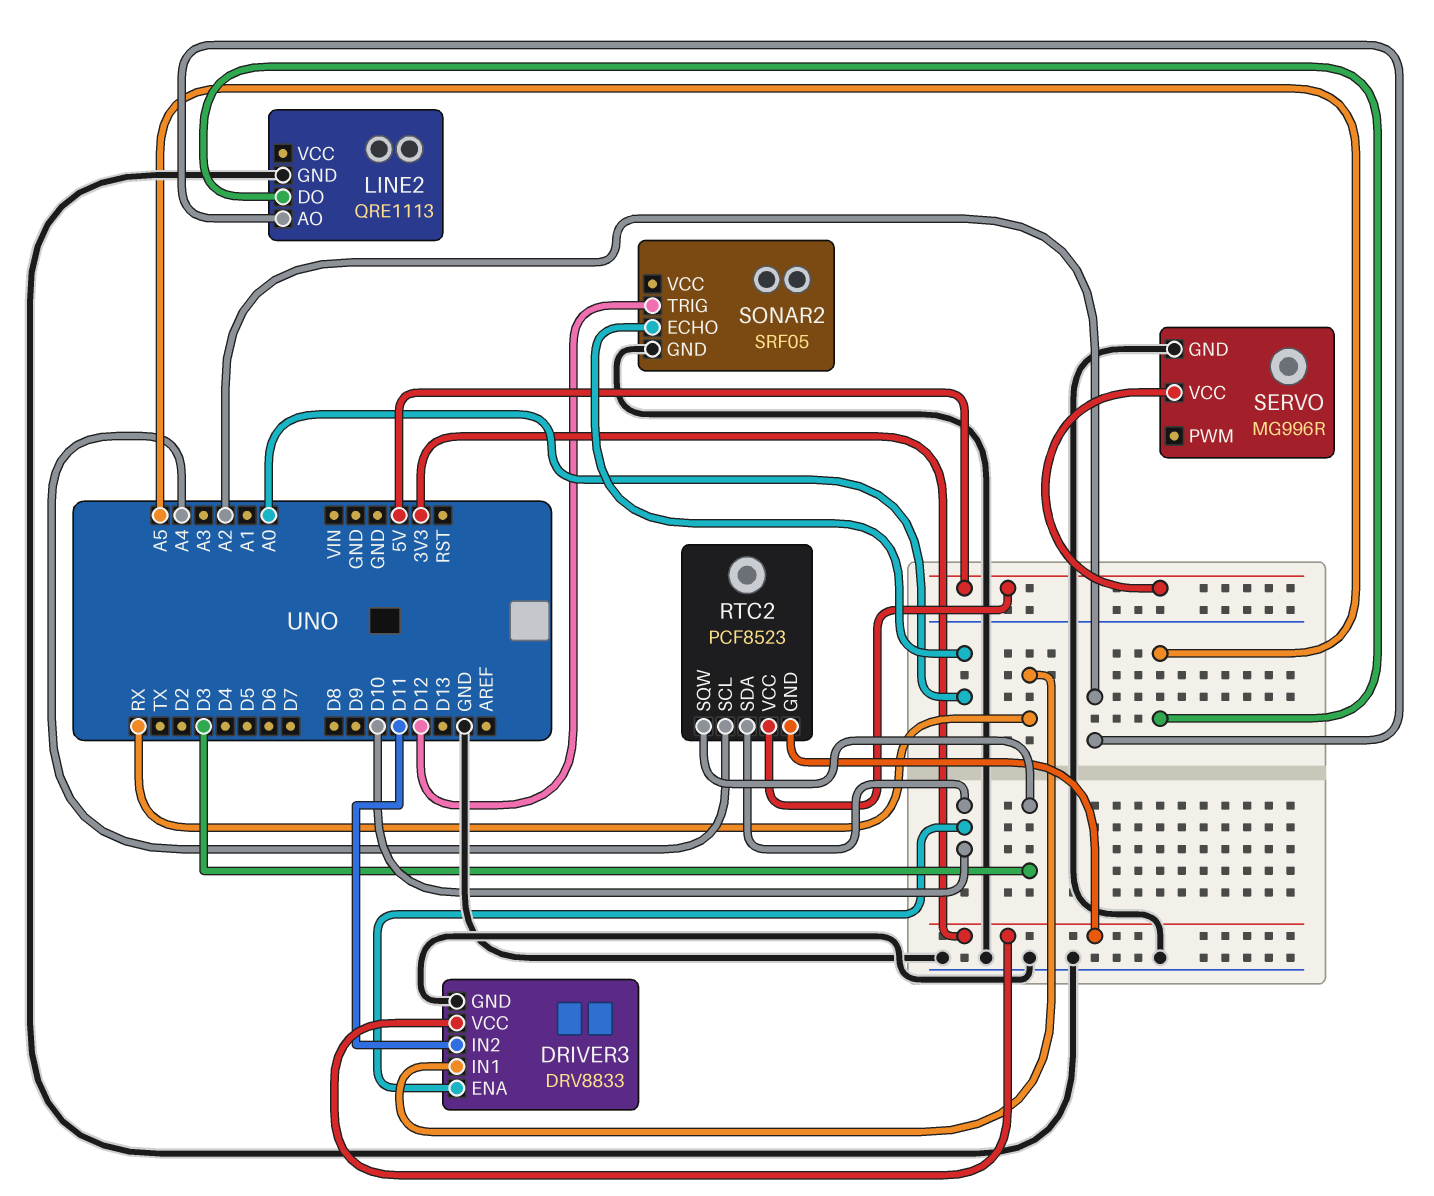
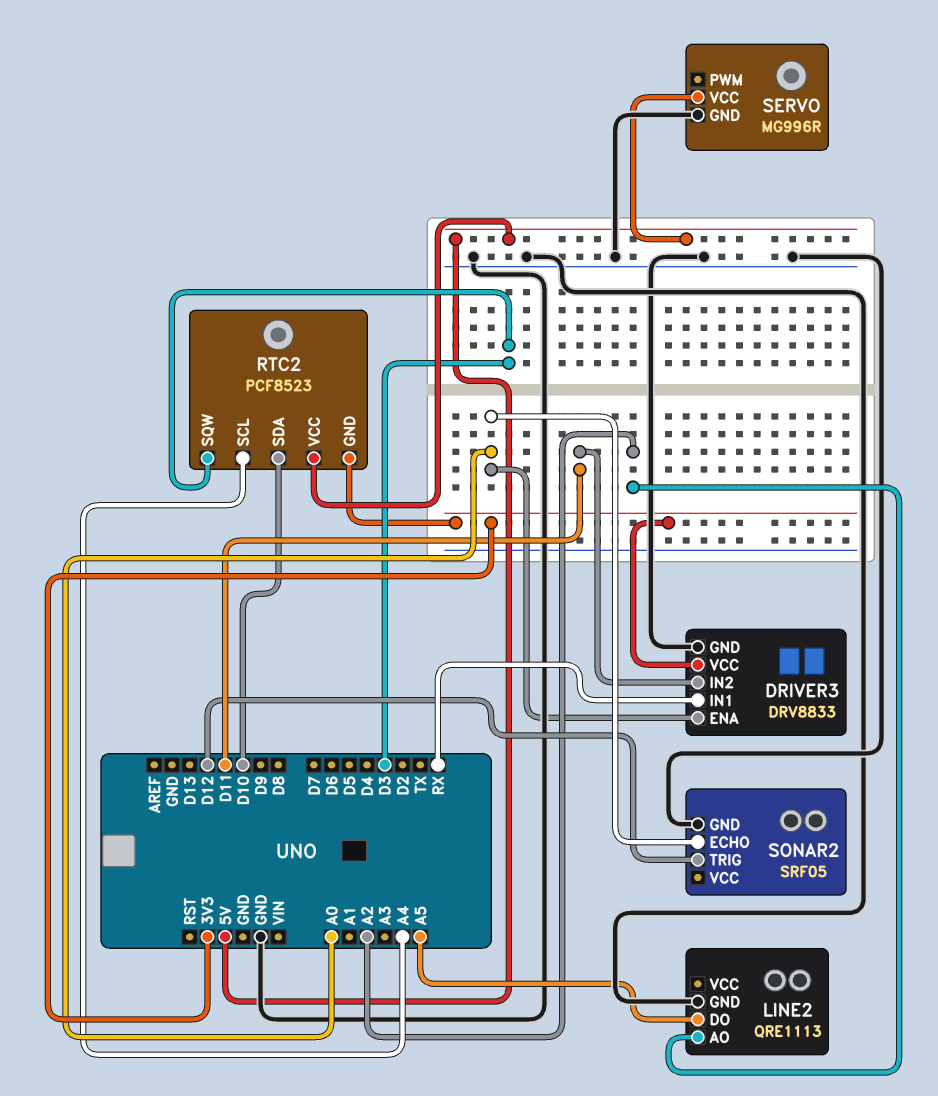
DRIVER3 pin ENA: D10 -> A0

